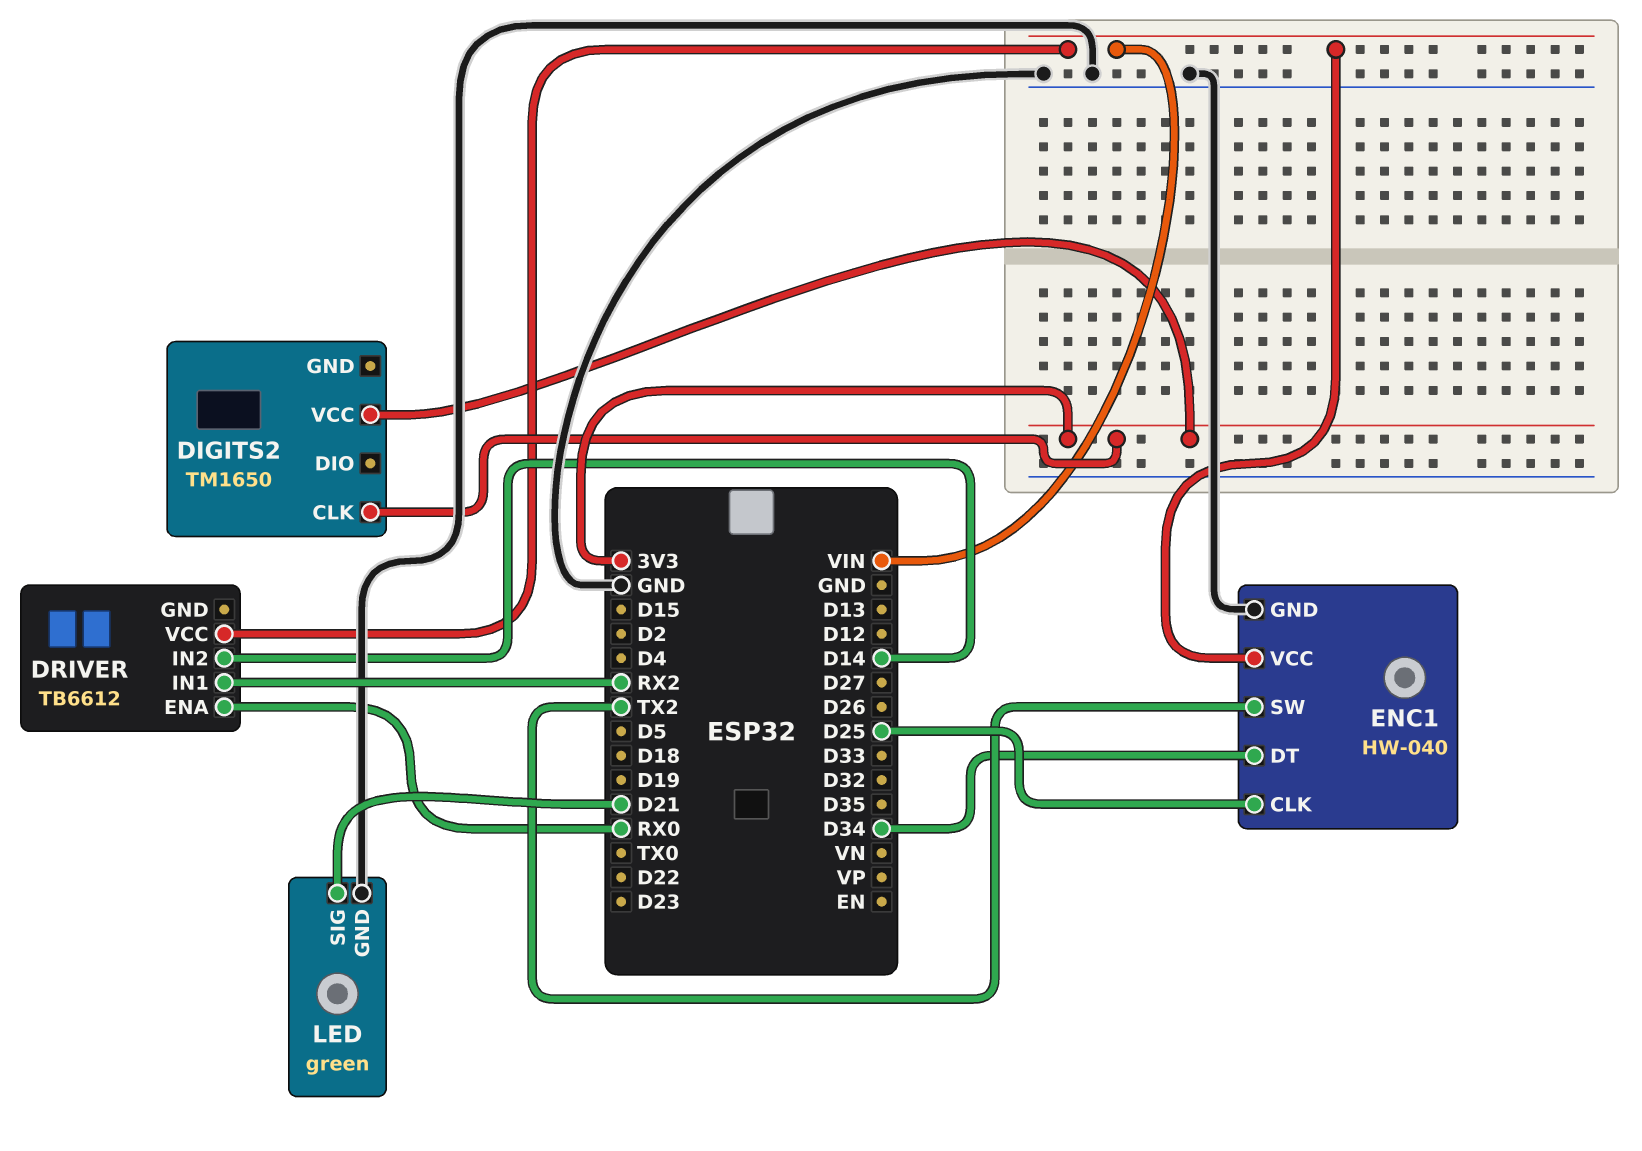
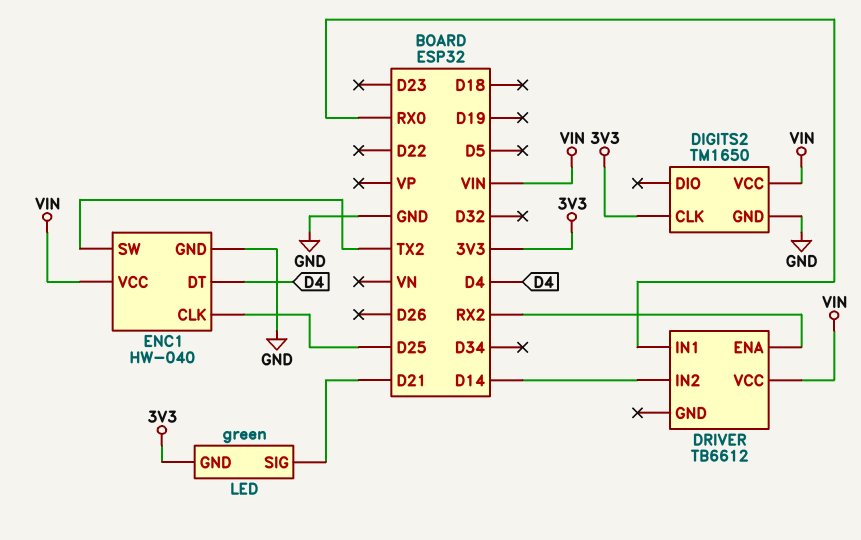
DIGITS2 pin GND: none -> GND
DIGITS2 pin VCC: 3V3 -> VIN
DRIVER pin ENA: RX0 -> RX2
DRIVER pin IN1: RX2 -> RX0
ENC1 pin DT: D34 -> D4
LED pin GND: GND -> 3V3

